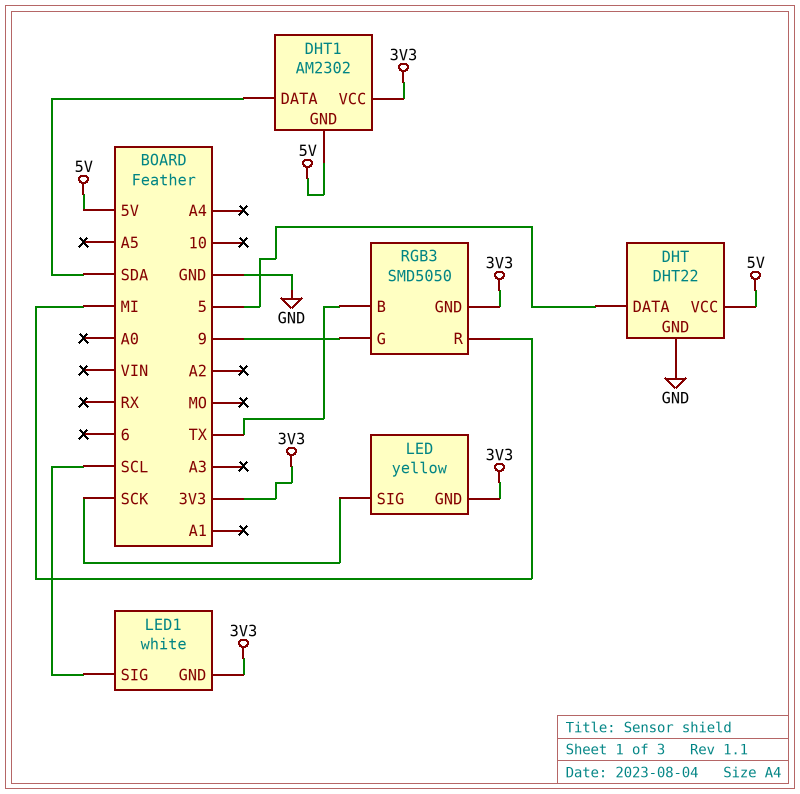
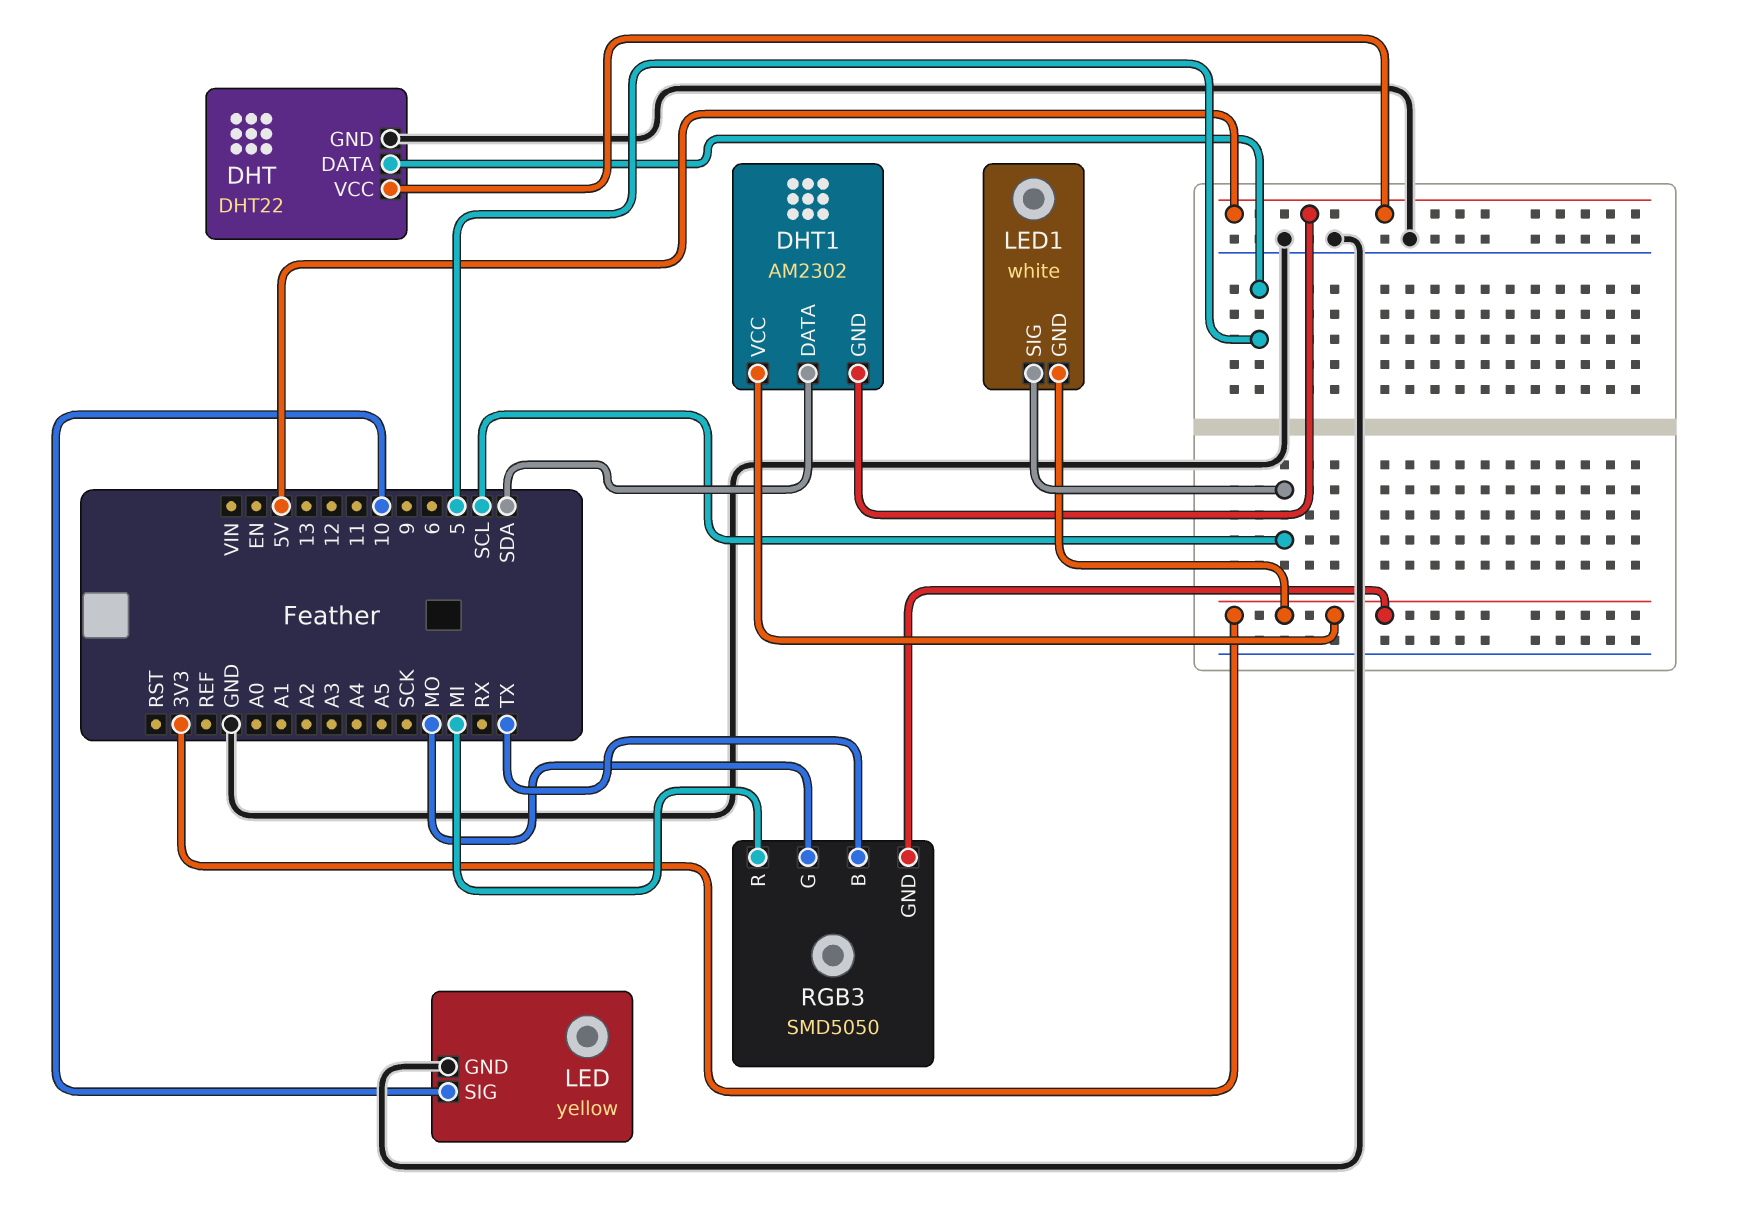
LED pin GND: 3V3 -> GND
LED pin SIG: SCK -> 10
RGB3 pin G: 9 -> MO

